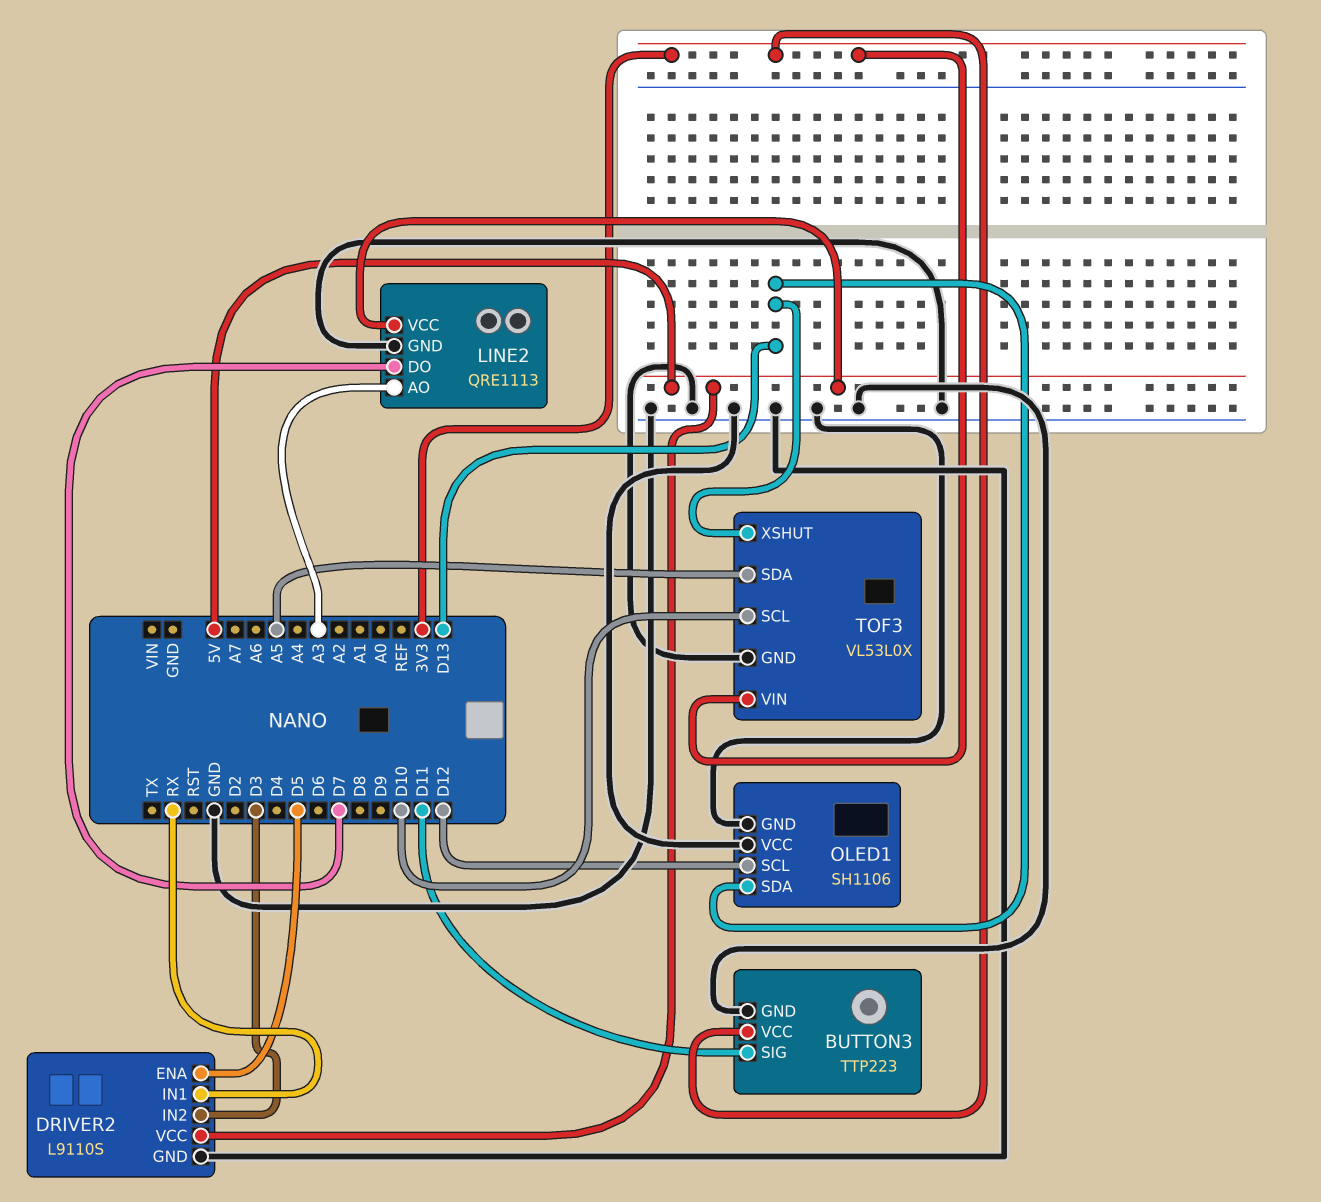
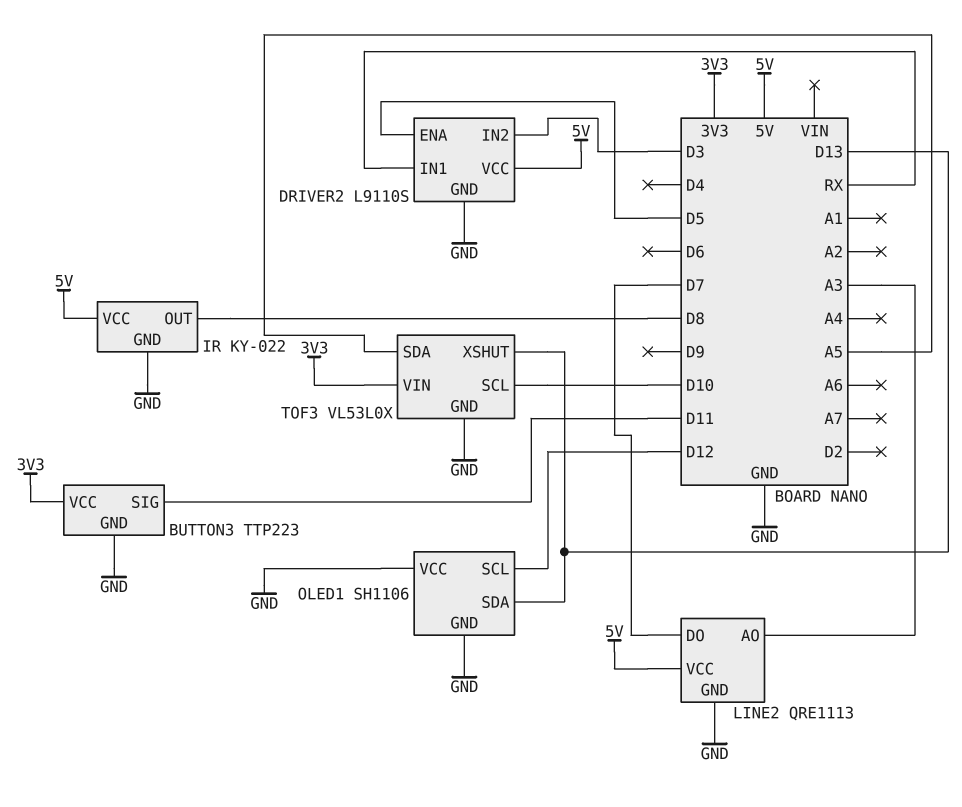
IR: none -> KY-022
IR pin GND: none -> GND
IR pin OUT: none -> D8
IR pin VCC: none -> 5V

